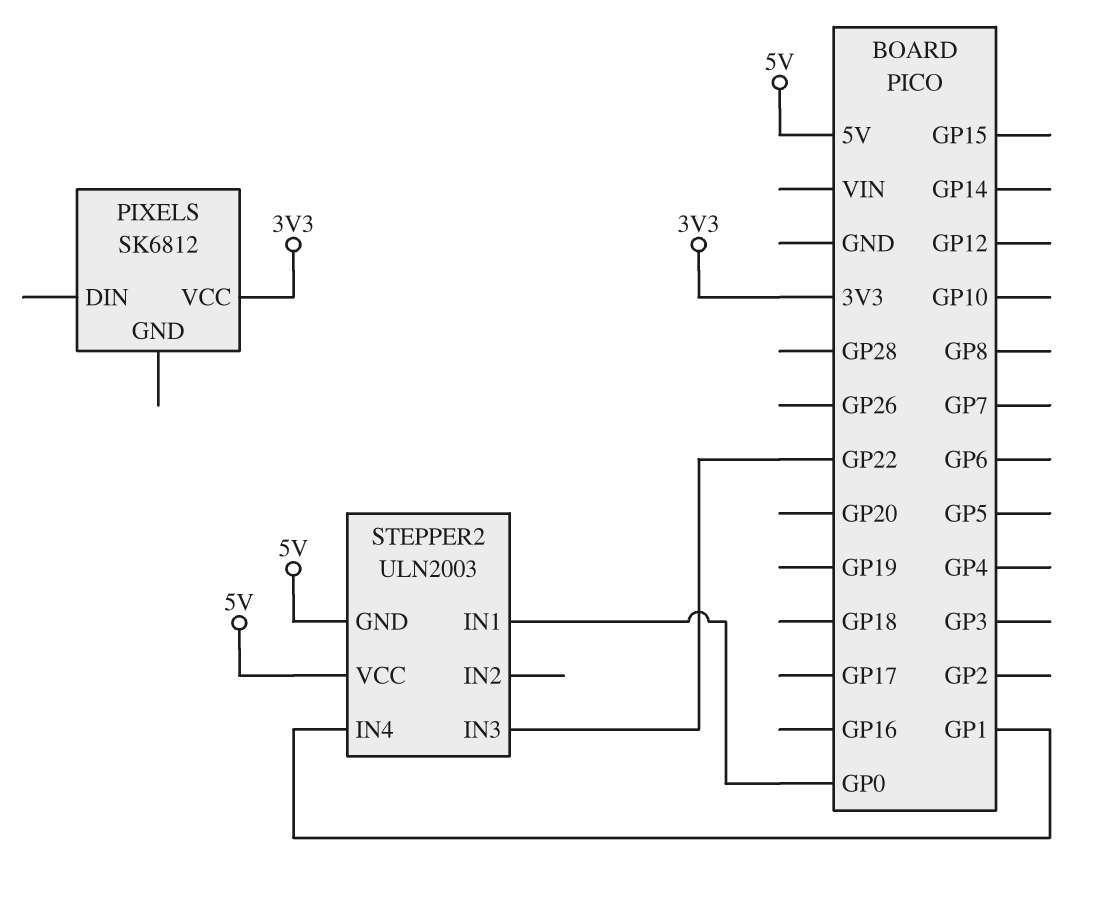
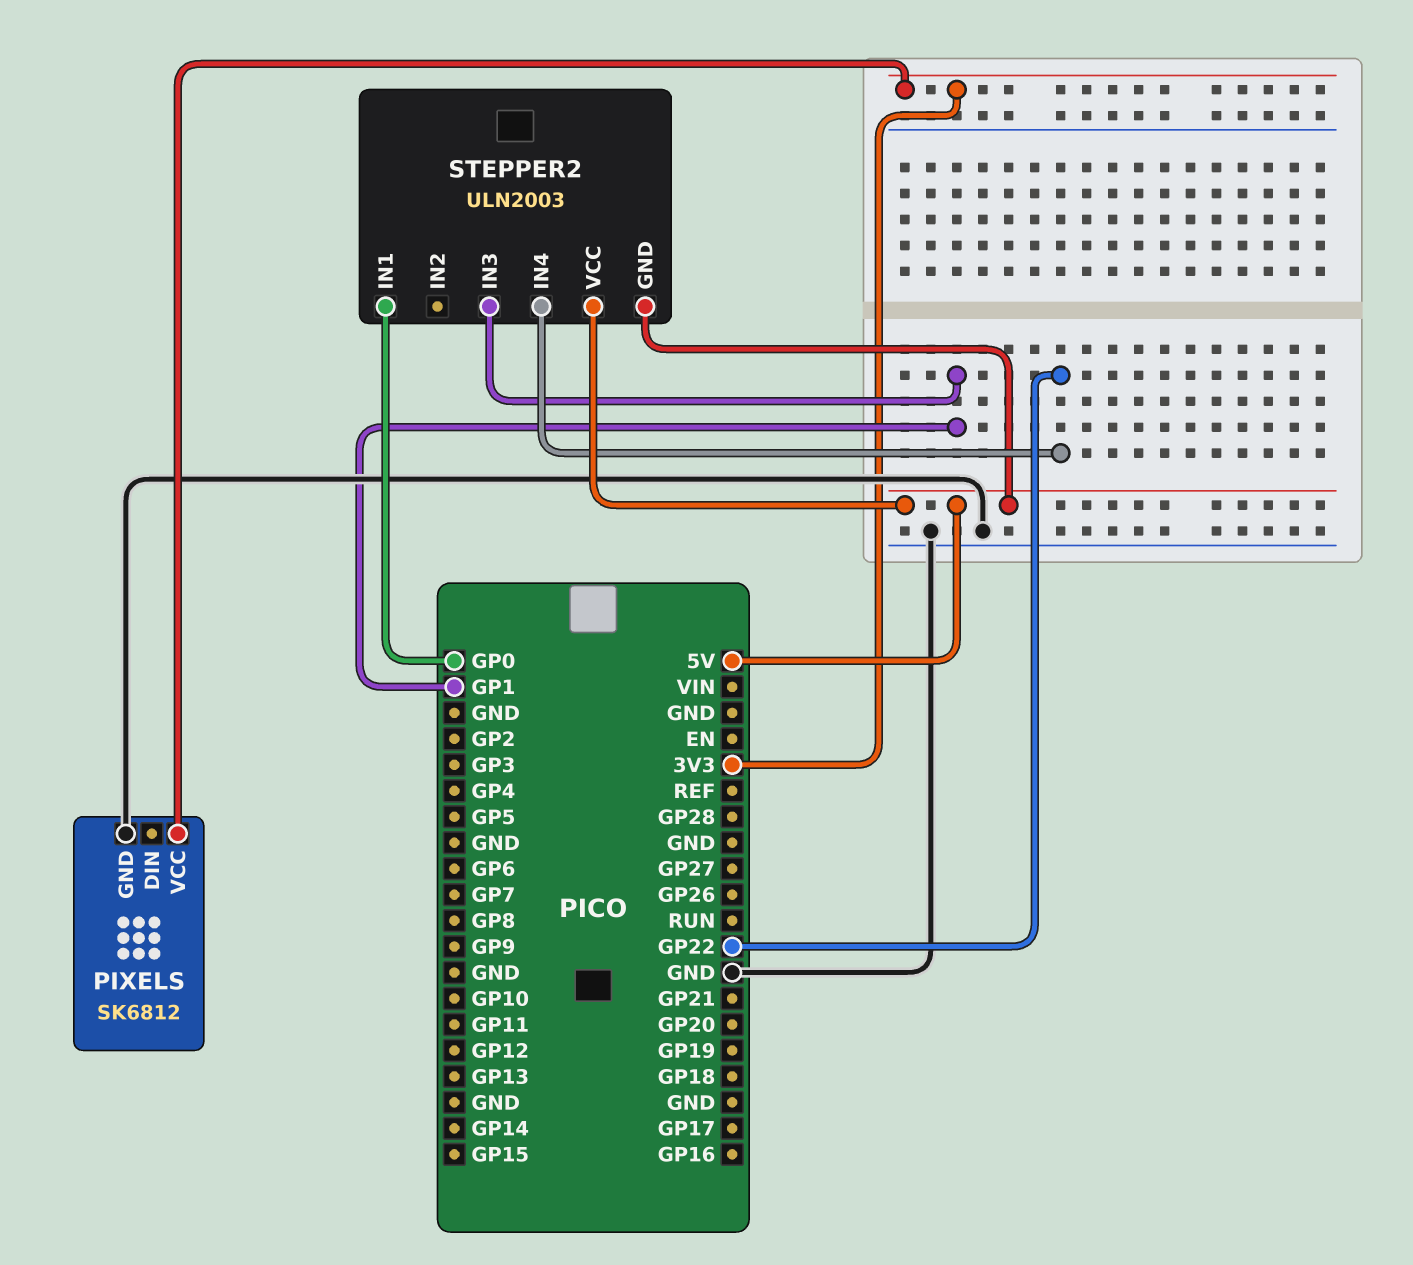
PIXELS pin GND: none -> GND
STEPPER2 pin IN3: GP22 -> GP1
STEPPER2 pin IN4: GP1 -> GP22

